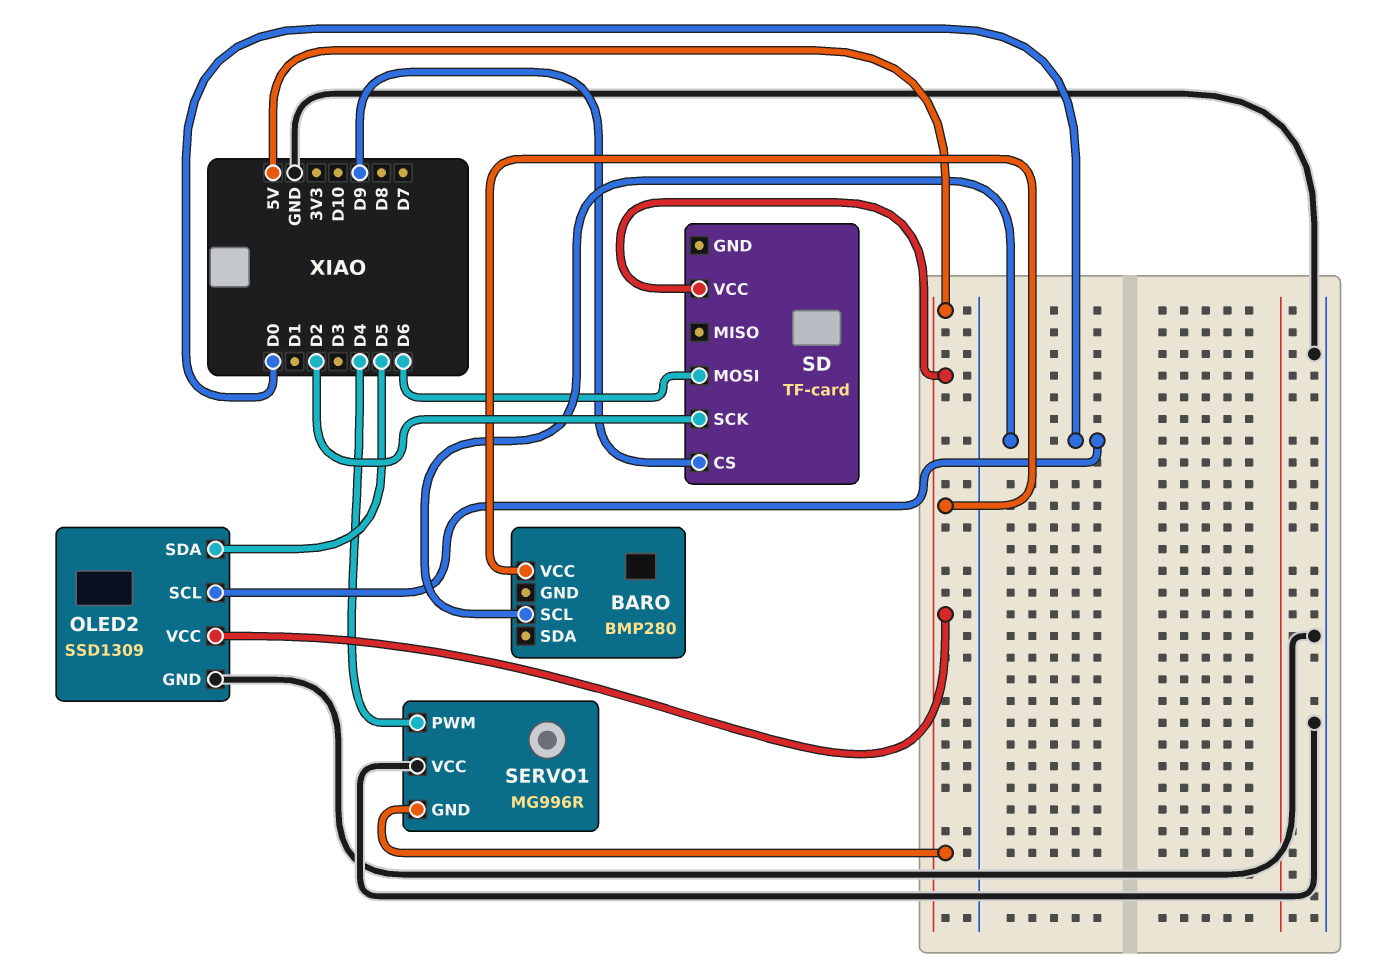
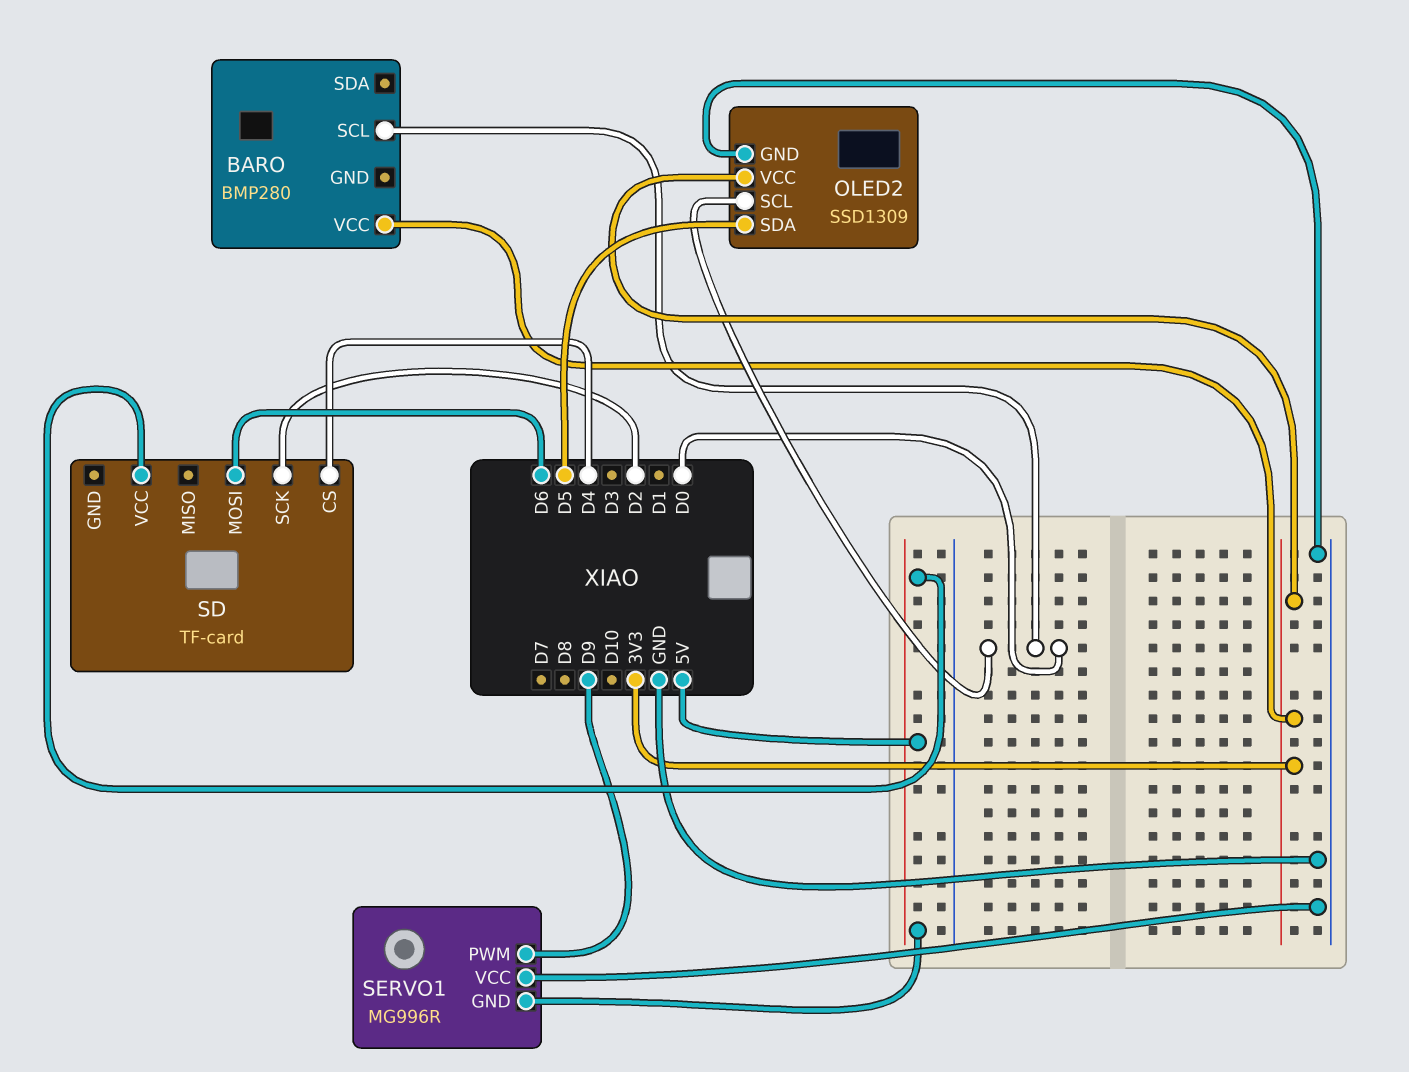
BARO pin VCC: 5V -> 3V3
OLED2 pin VCC: 5V -> 3V3
SD pin CS: D9 -> D4
SERVO1 pin PWM: D4 -> D9

